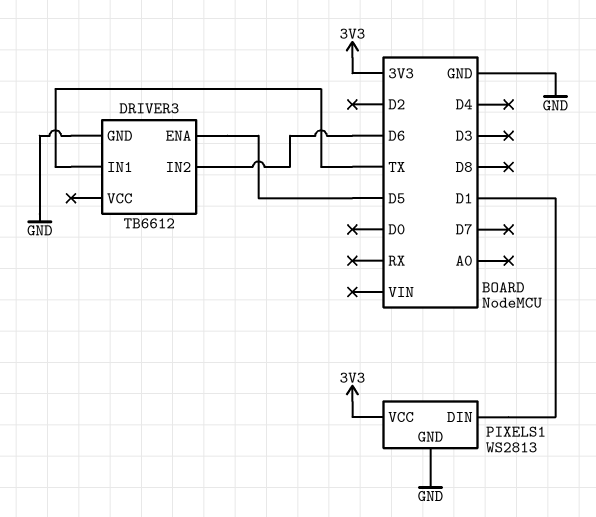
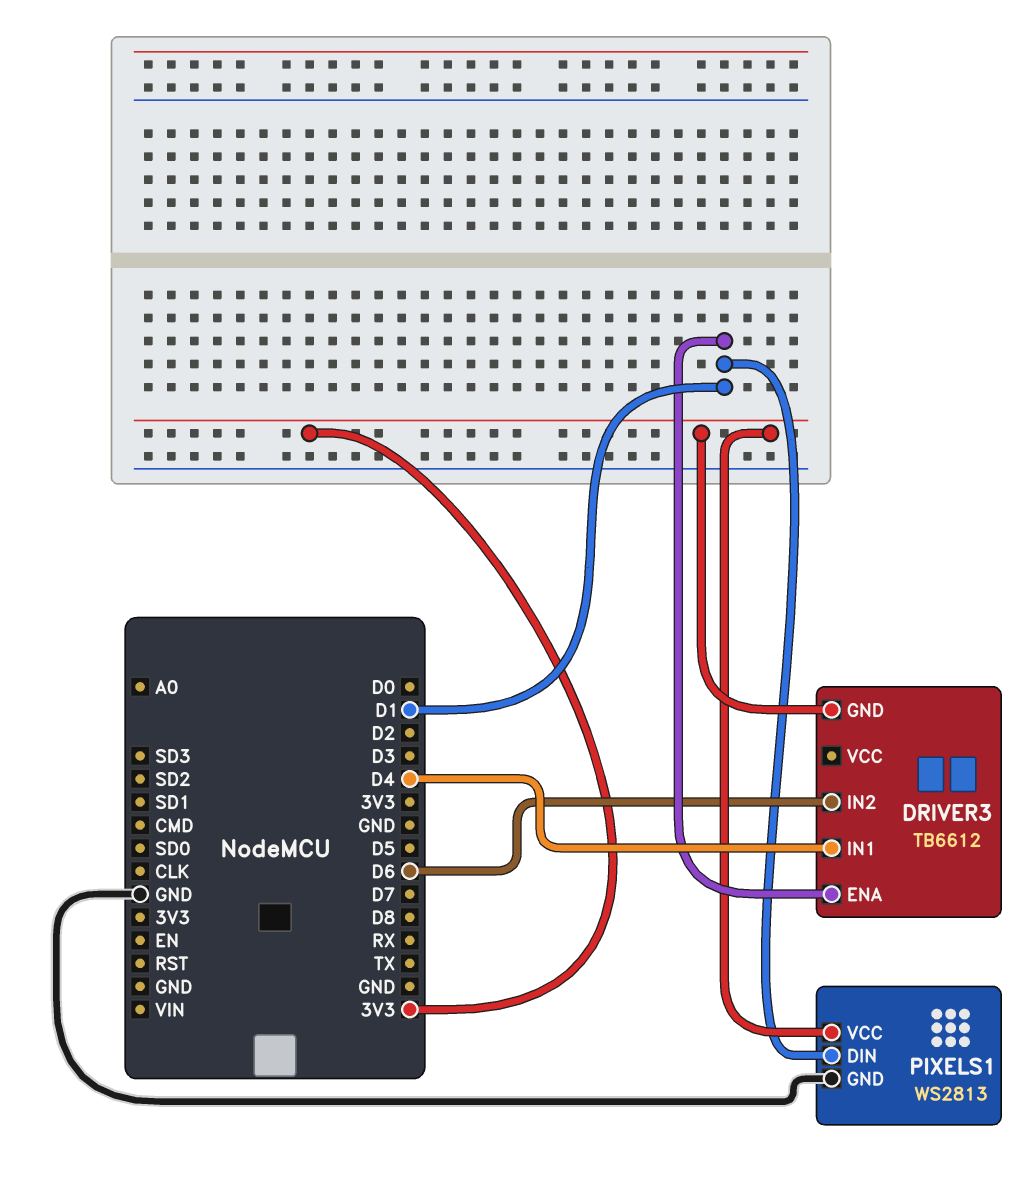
DRIVER3 pin ENA: D5 -> D1
DRIVER3 pin GND: GND -> 3V3
DRIVER3 pin IN1: TX -> D4

